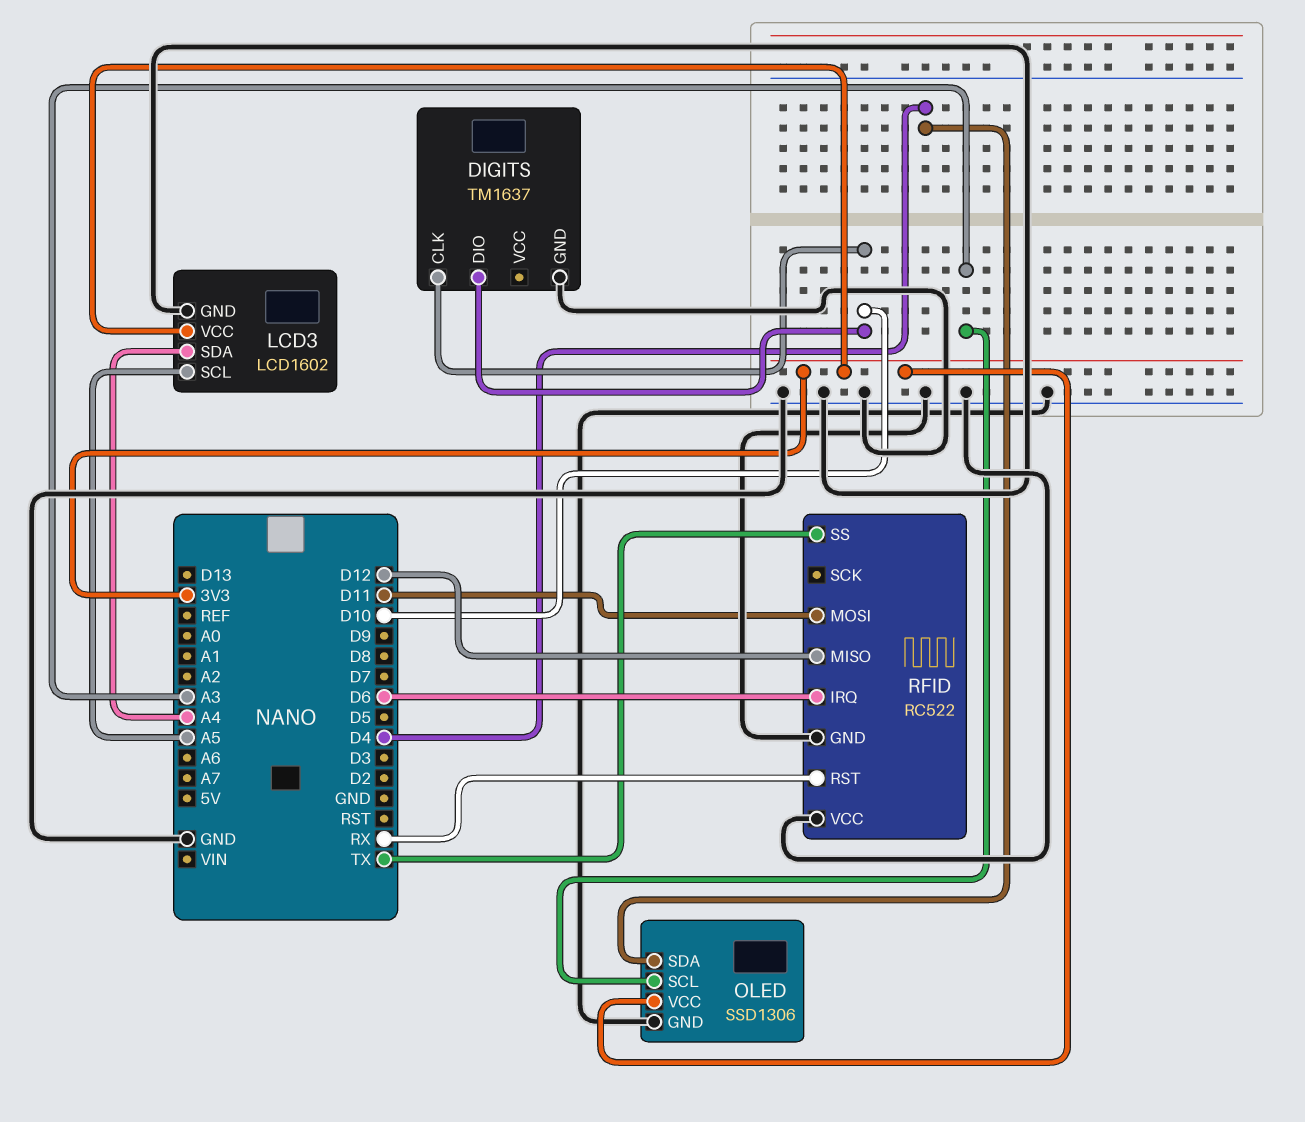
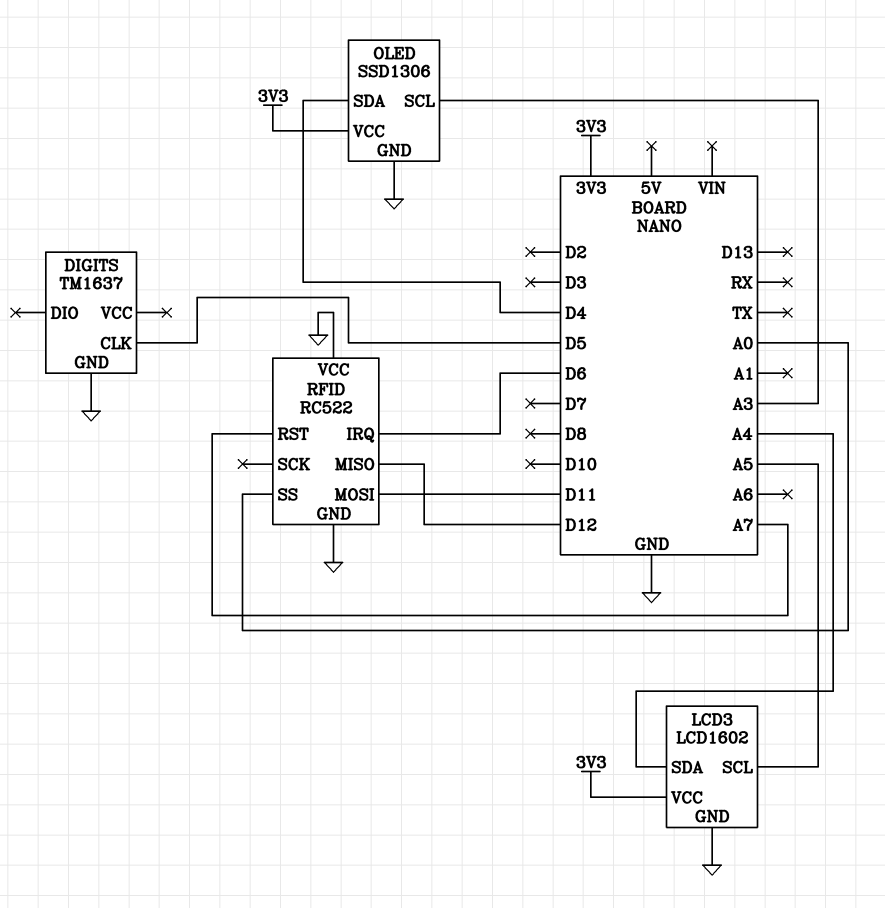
DIGITS pin CLK: D10 -> D5
DIGITS pin DIO: D10 -> none
RFID pin RST: RX -> A7
RFID pin SS: TX -> A0

